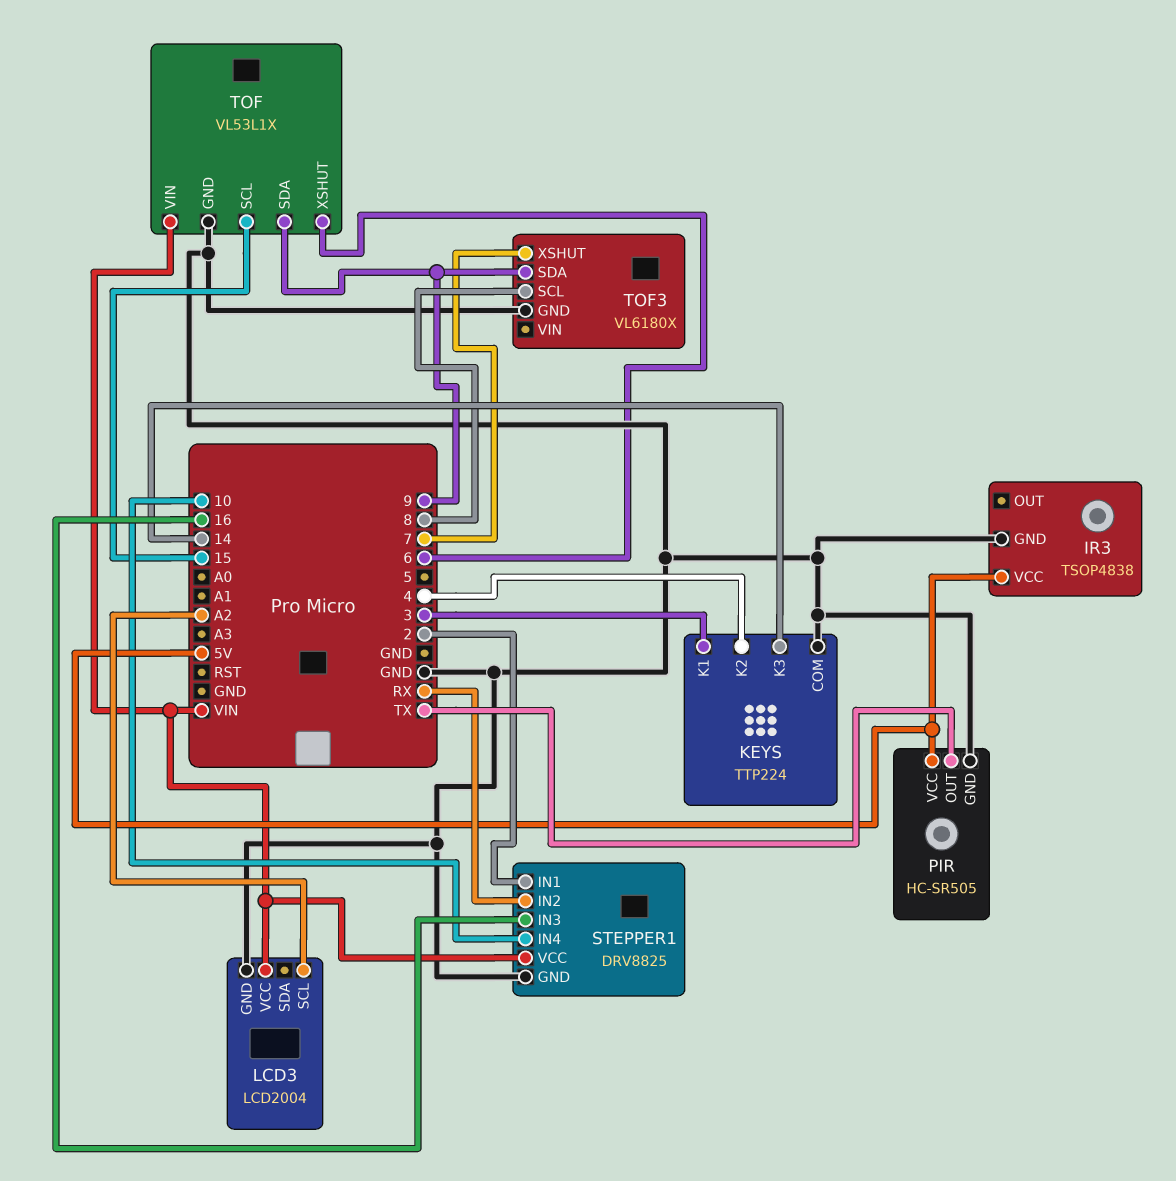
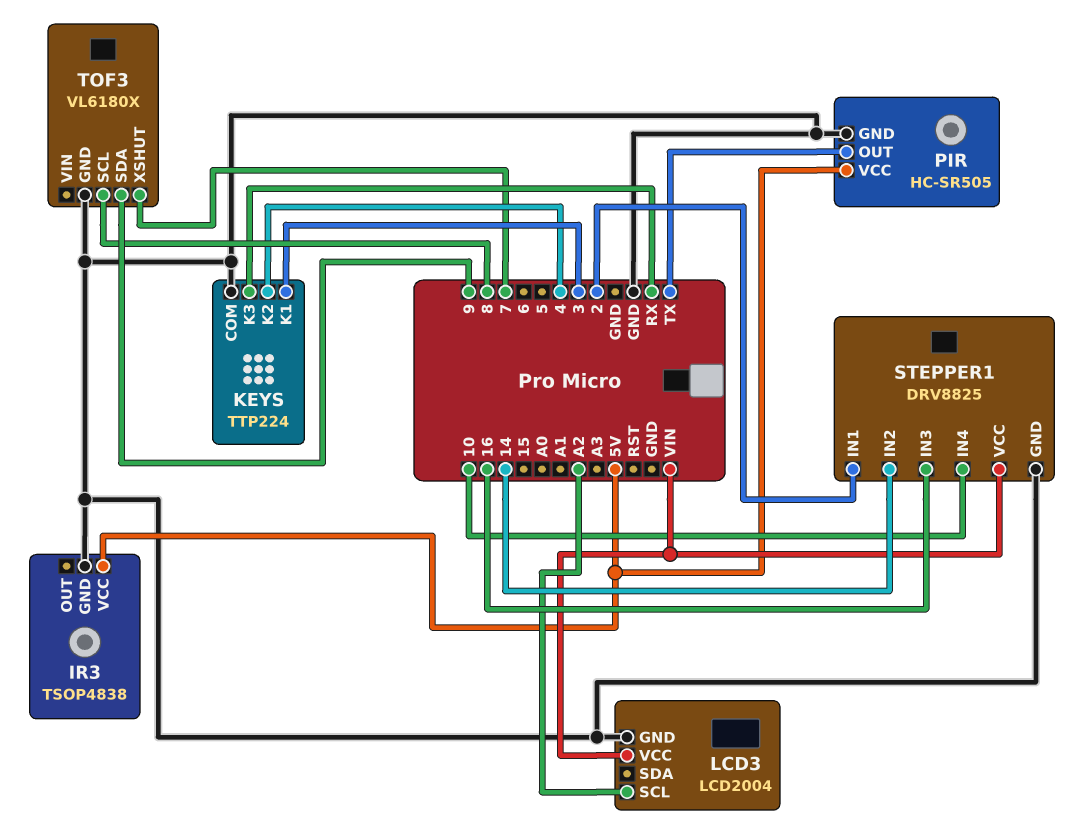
KEYS pin K3: 14 -> RX
STEPPER1 pin IN2: RX -> 14
TOF: VL53L1X -> none
TOF pin GND: GND -> none
TOF pin SCL: 15 -> none
TOF pin SDA: 9 -> none
TOF pin VIN: VIN -> none
TOF pin XSHUT: 6 -> none

